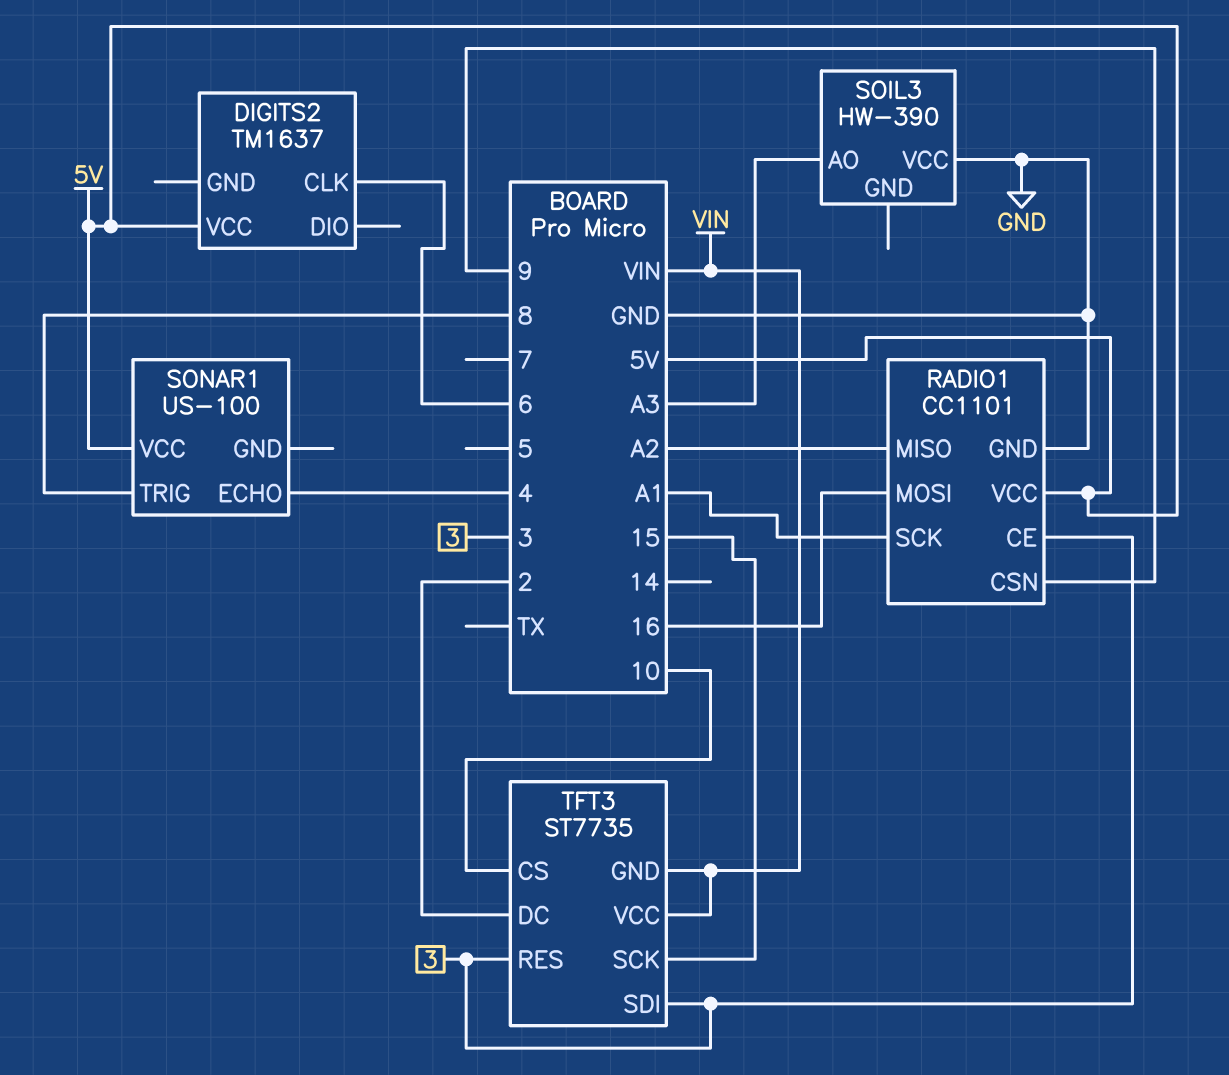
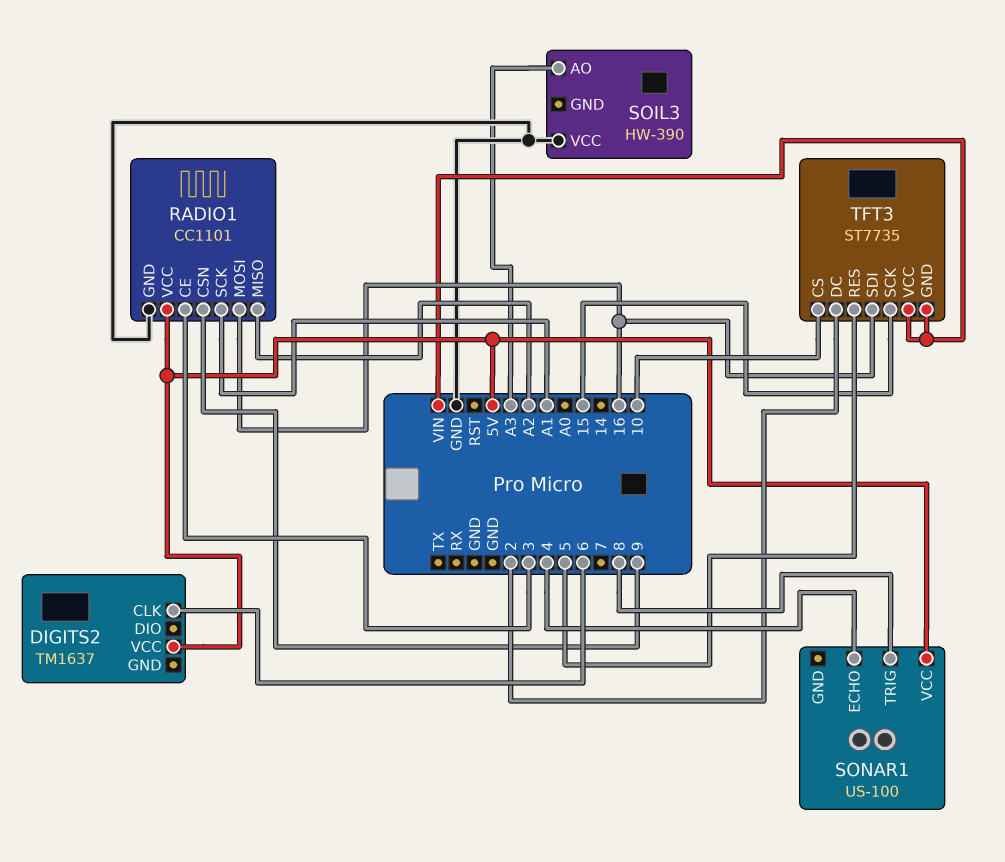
TFT3 pin RES: 3 -> 5
TFT3 pin SDI: 3 -> 16

